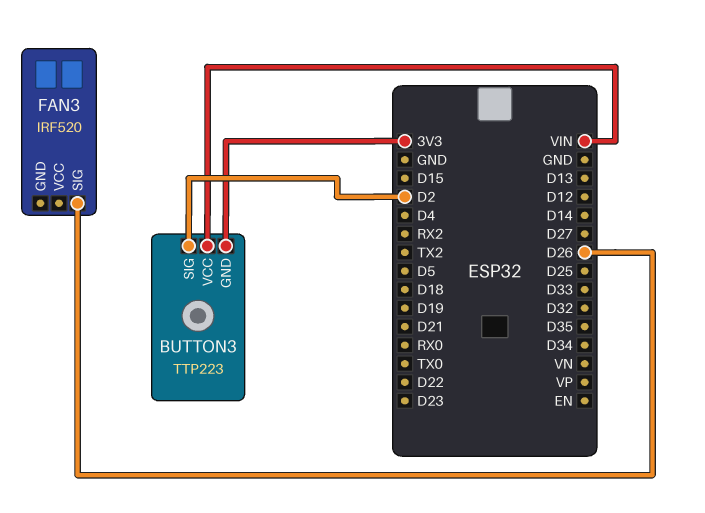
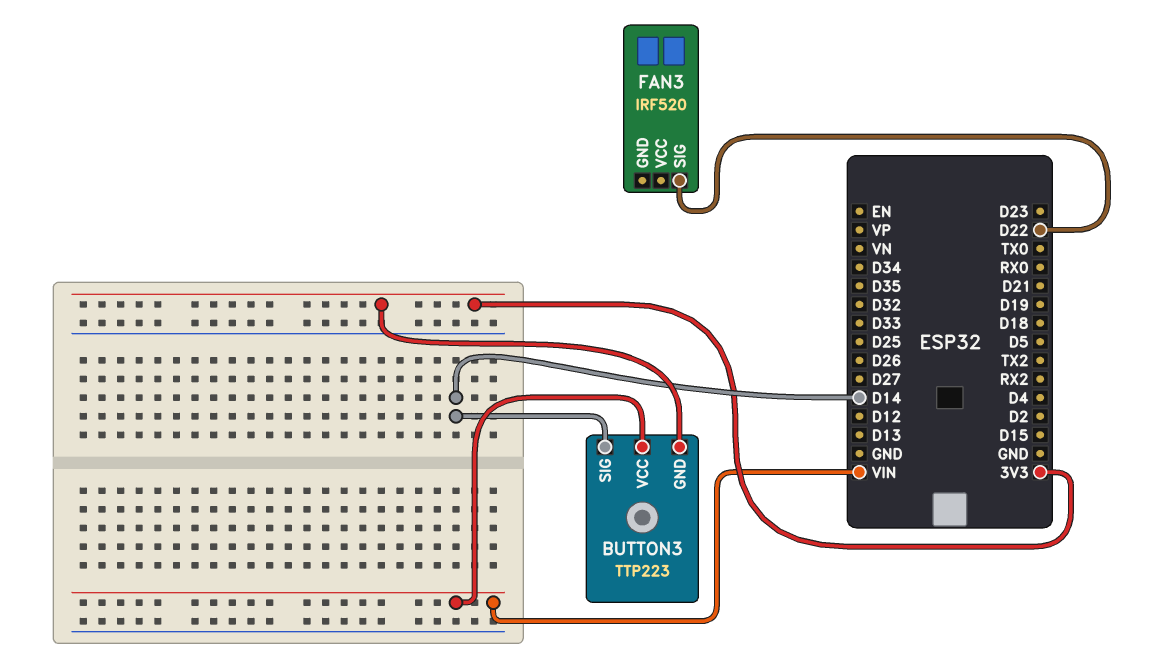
BUTTON3 pin SIG: D2 -> D14
FAN3 pin SIG: D26 -> D22

